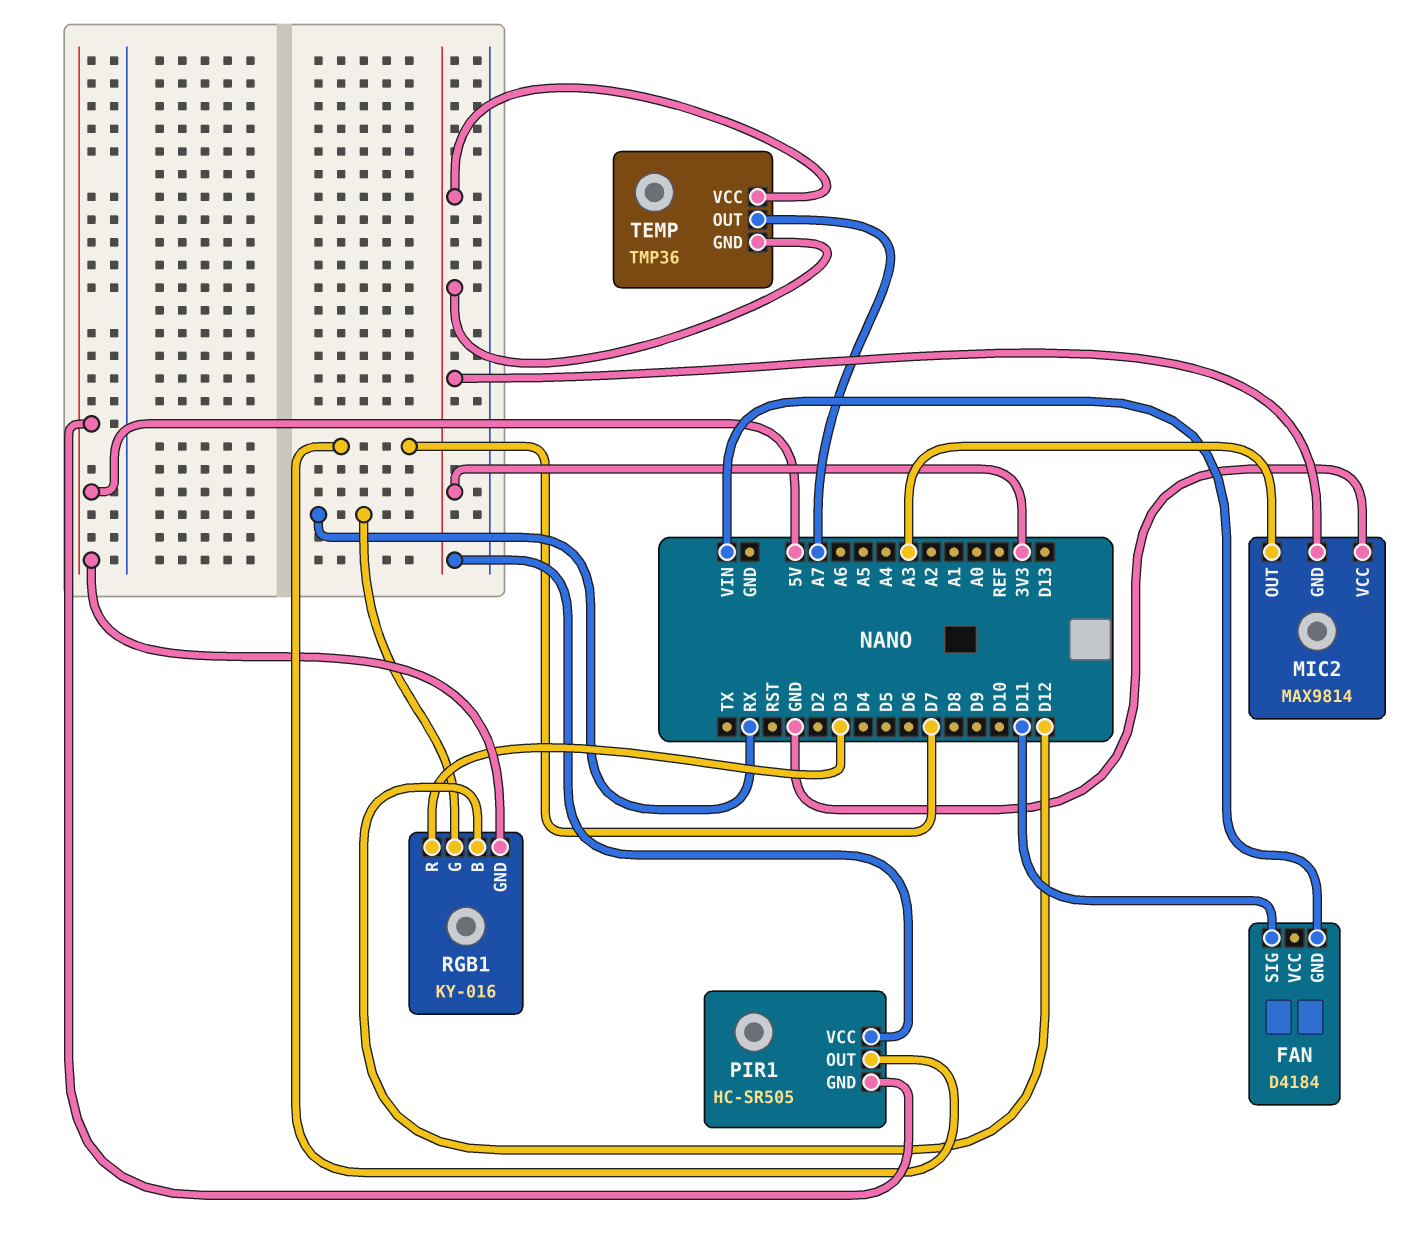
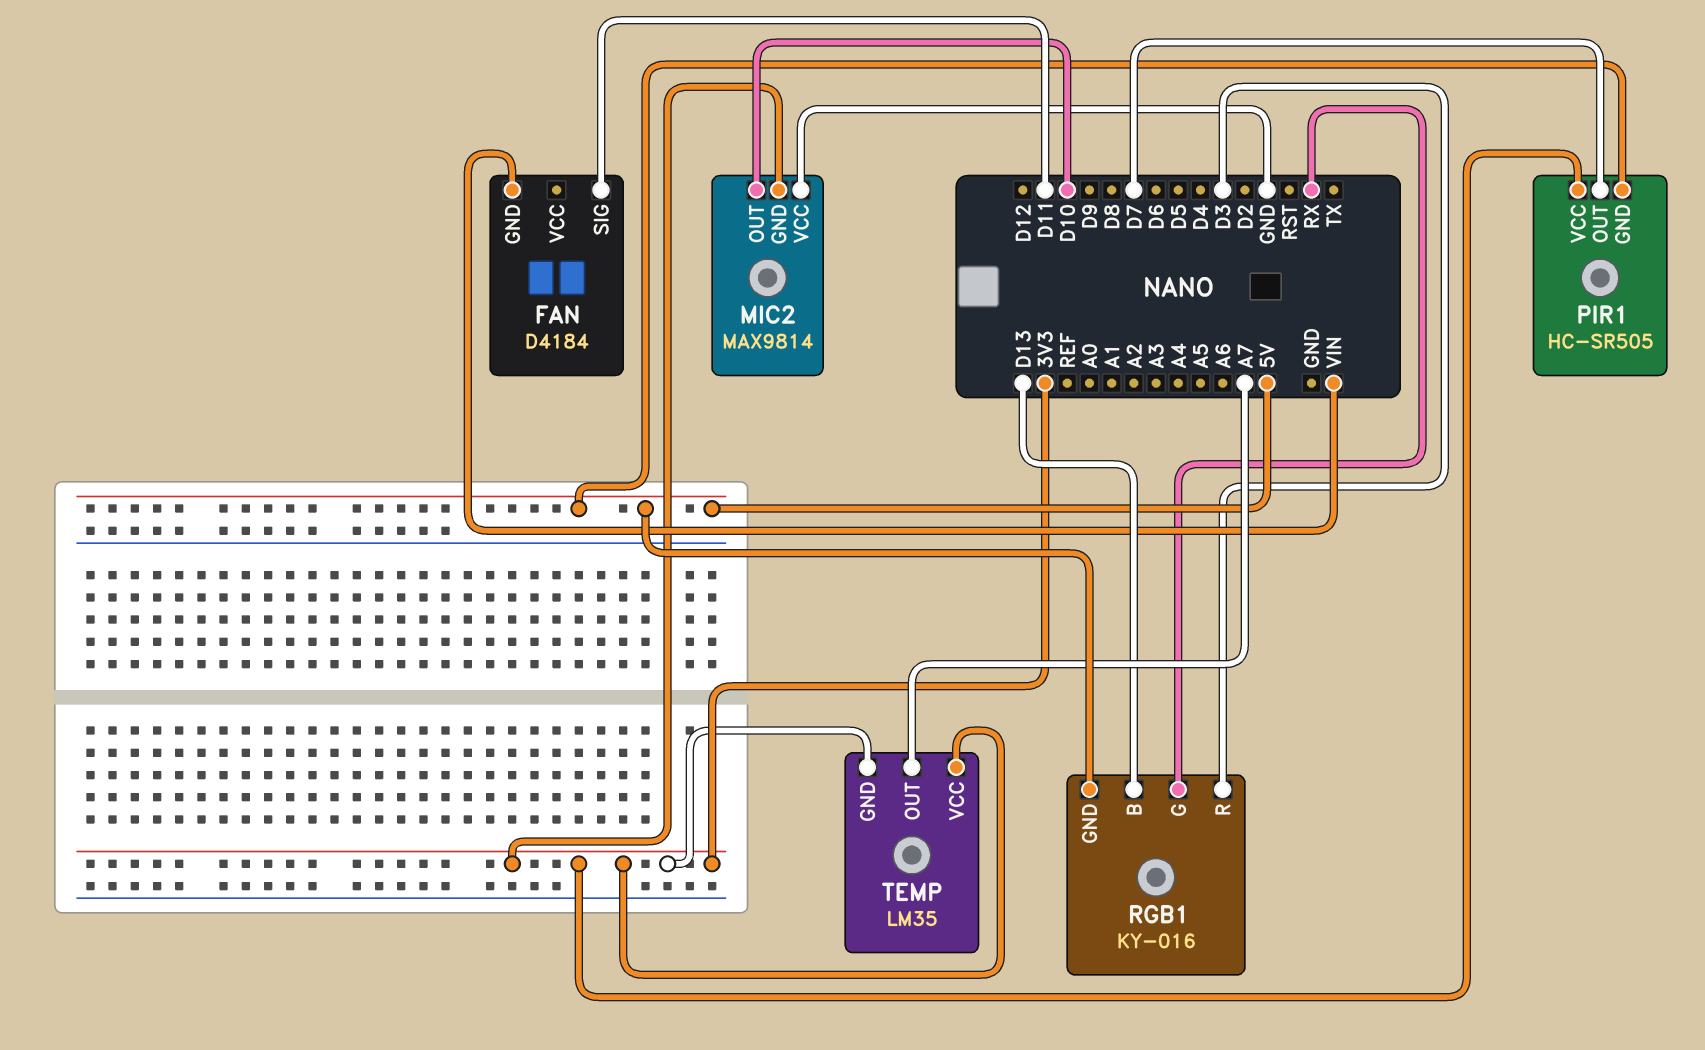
MIC2 pin OUT: A3 -> D10
RGB1 pin B: D12 -> D13
TEMP: TMP36 -> LM35

